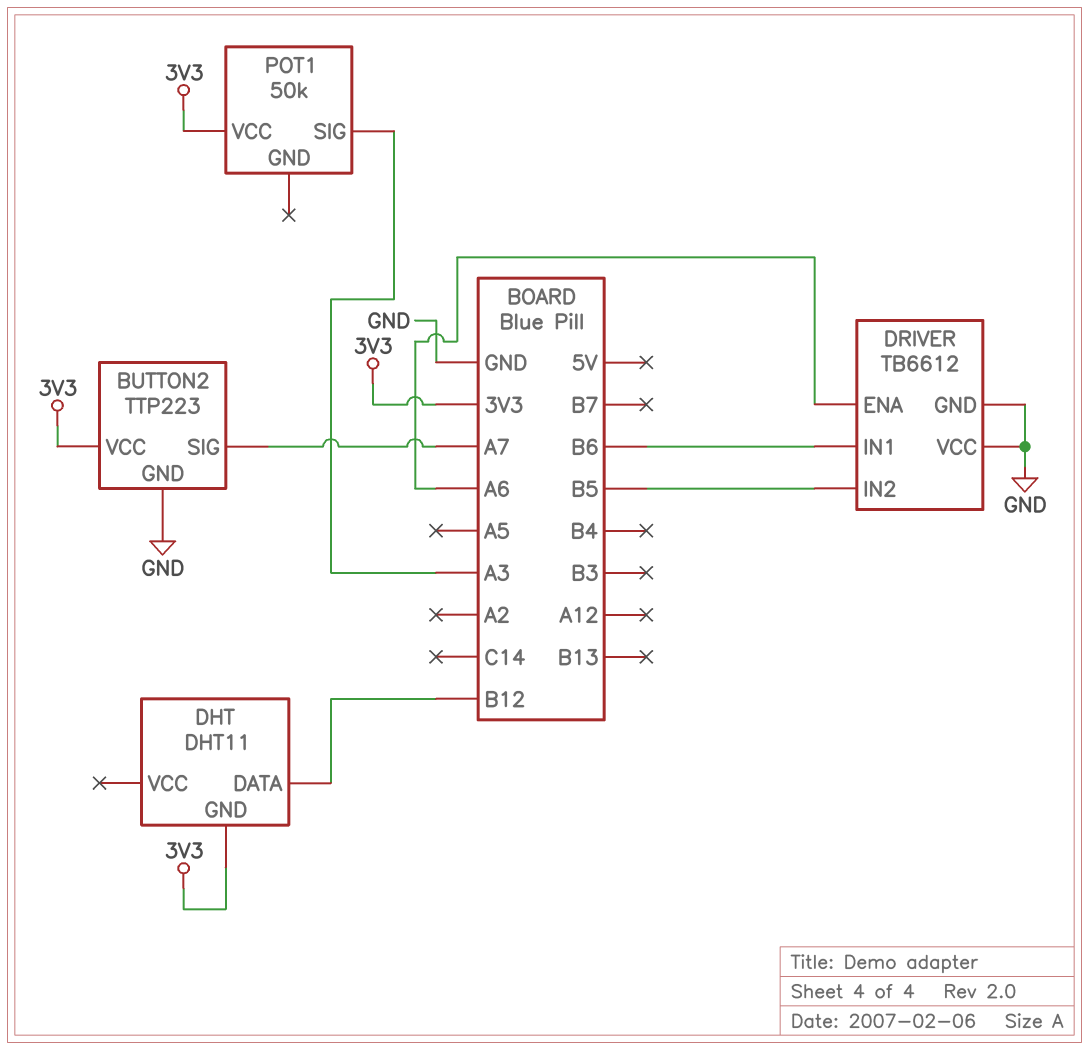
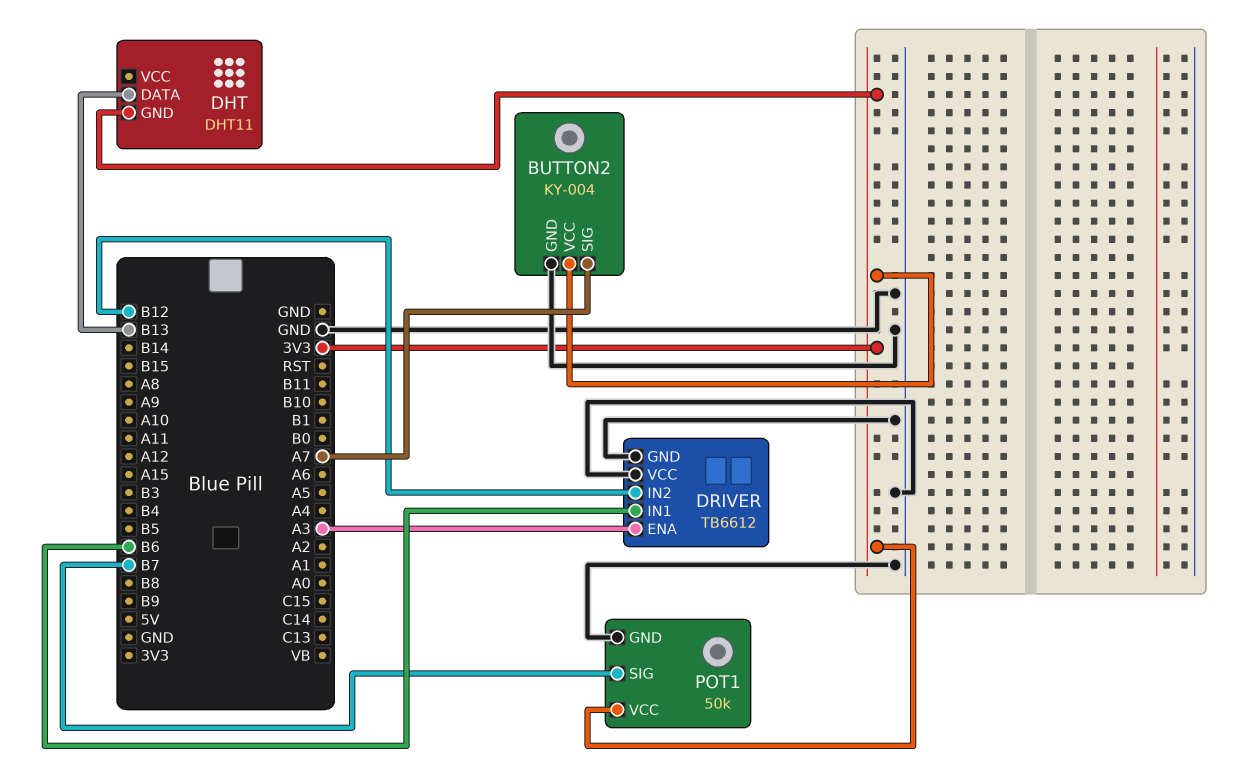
BUTTON2: TTP223 -> KY-004
DHT pin DATA: B12 -> B13
DRIVER pin ENA: A6 -> A3
DRIVER pin IN2: B5 -> B12
POT1 pin GND: none -> GND
POT1 pin SIG: A3 -> B7

